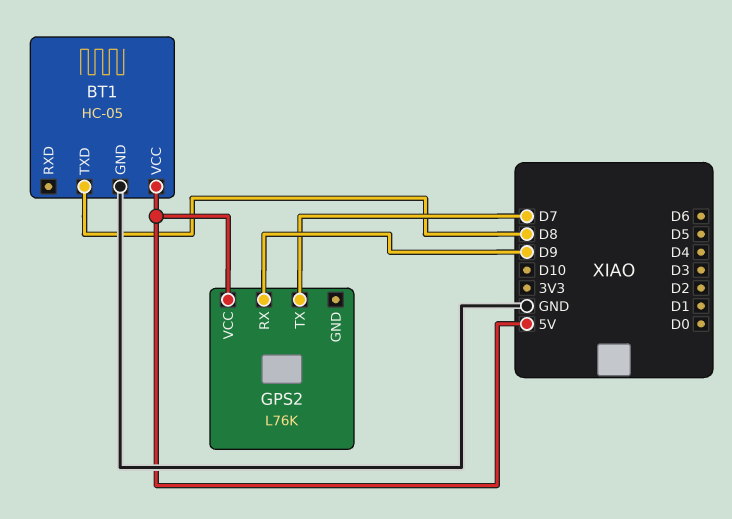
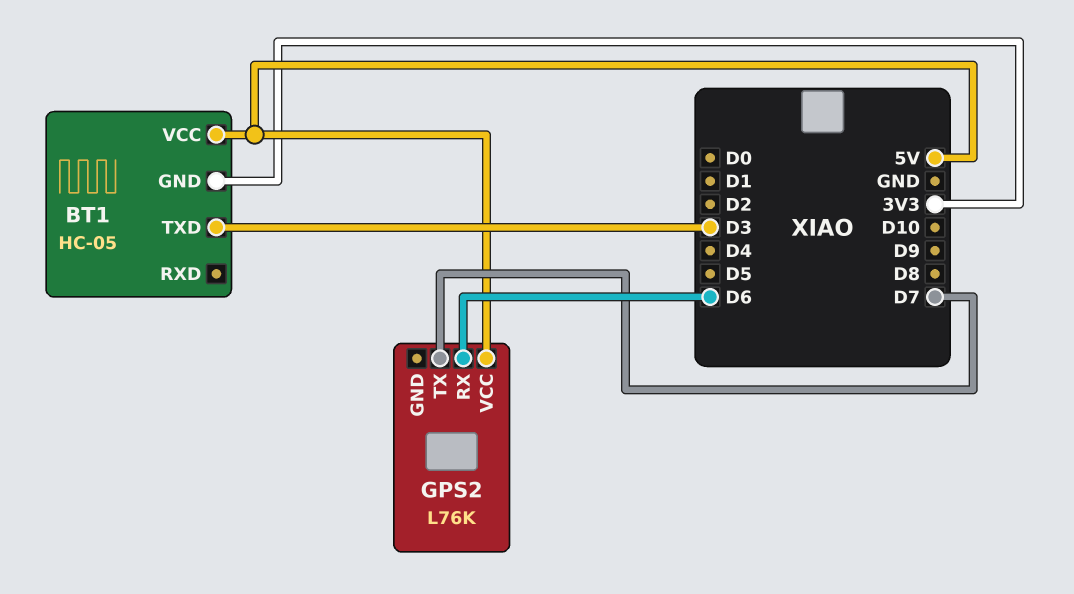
BT1 pin GND: GND -> 3V3
BT1 pin TXD: D8 -> D3
GPS2 pin RX: D9 -> D6

